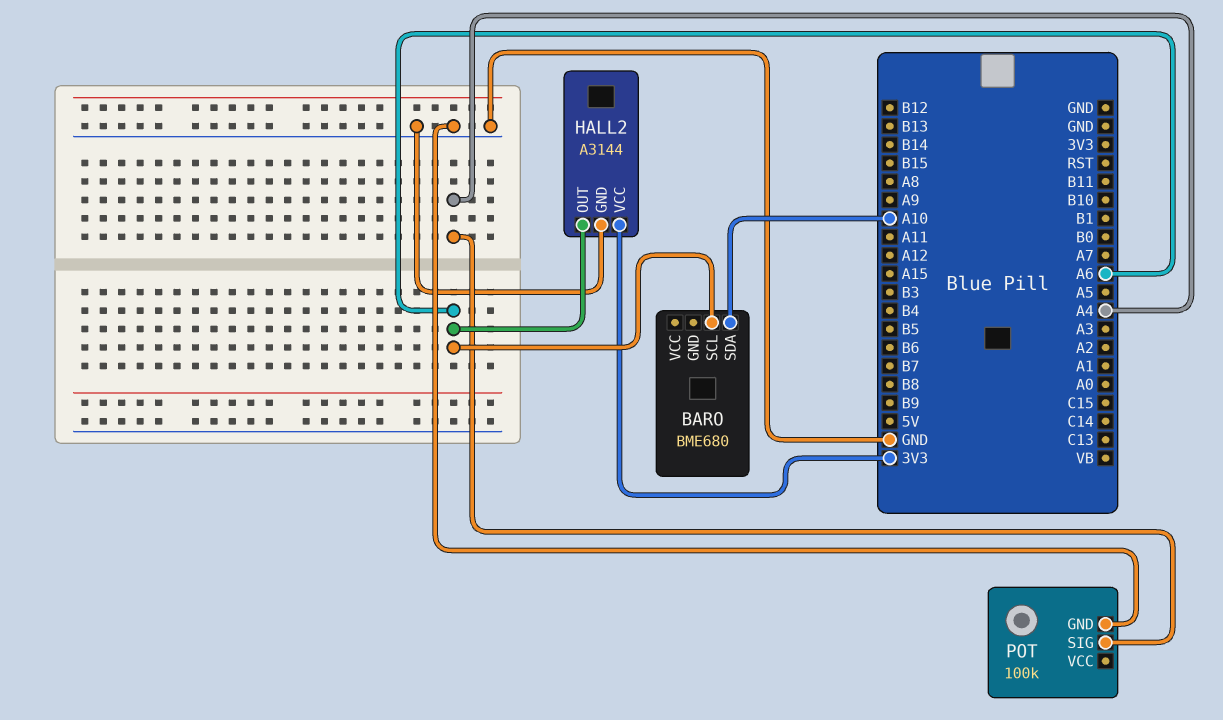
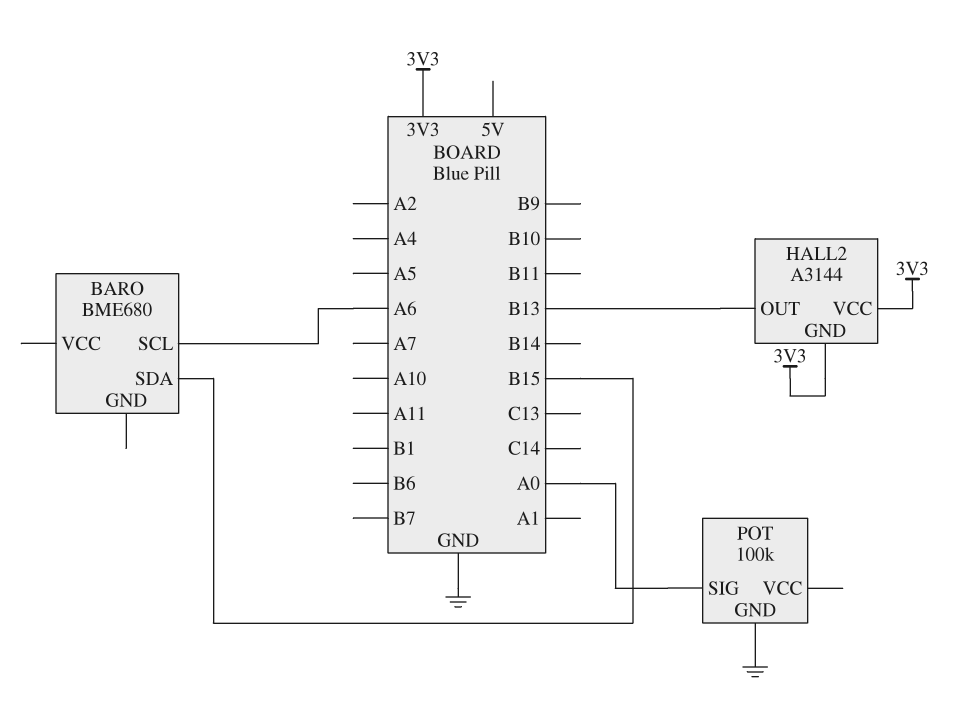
BARO pin SDA: A10 -> B15
HALL2 pin GND: GND -> 3V3
HALL2 pin OUT: A6 -> B13
POT pin SIG: A4 -> A0

